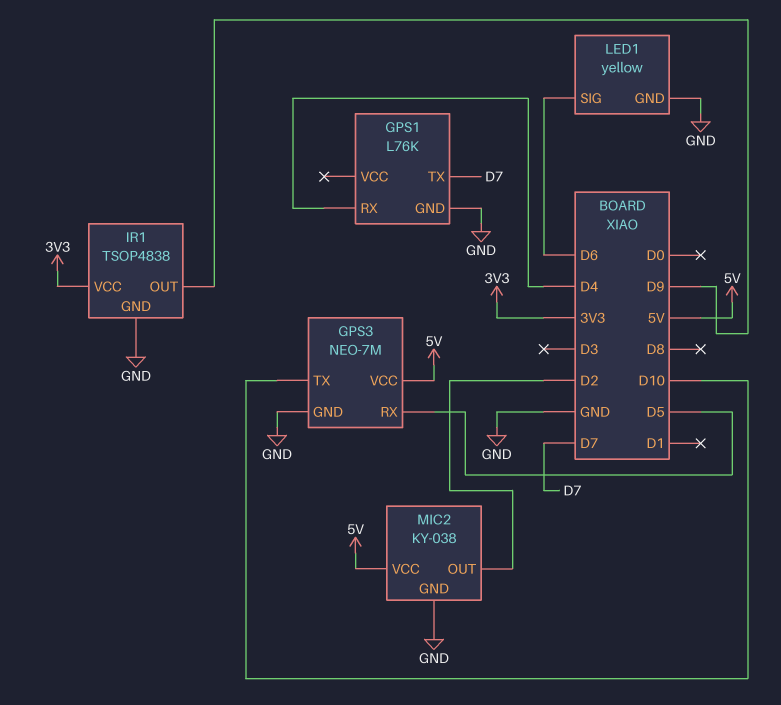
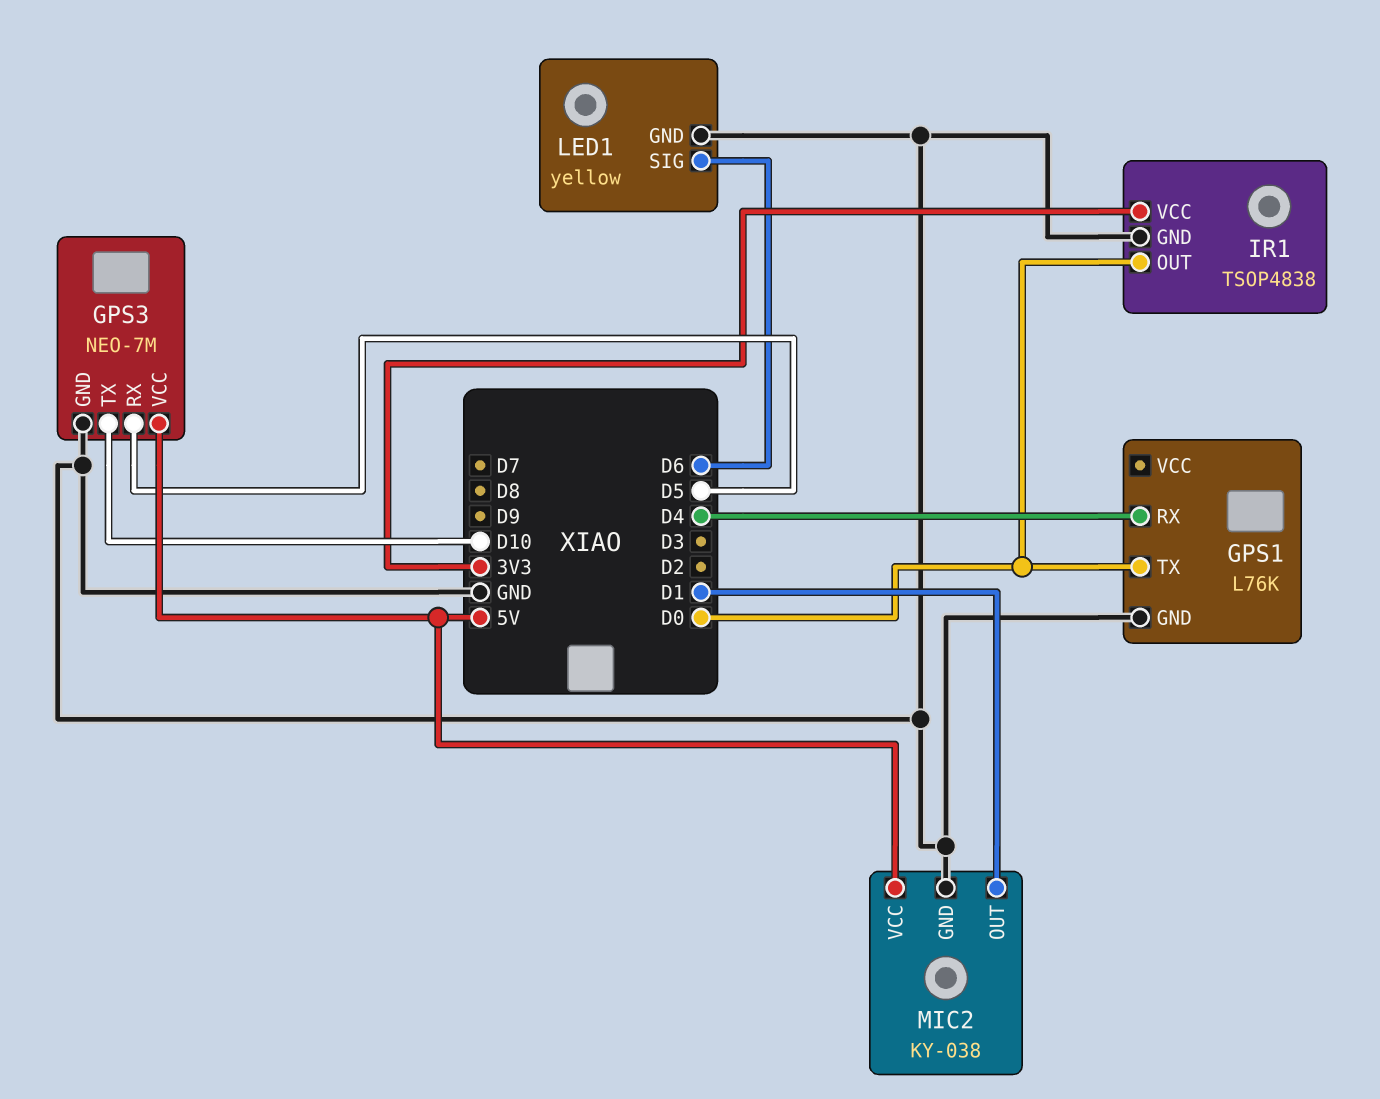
GPS1 pin TX: D7 -> D0
IR1 pin OUT: D9 -> D0
MIC2 pin OUT: D2 -> D1

